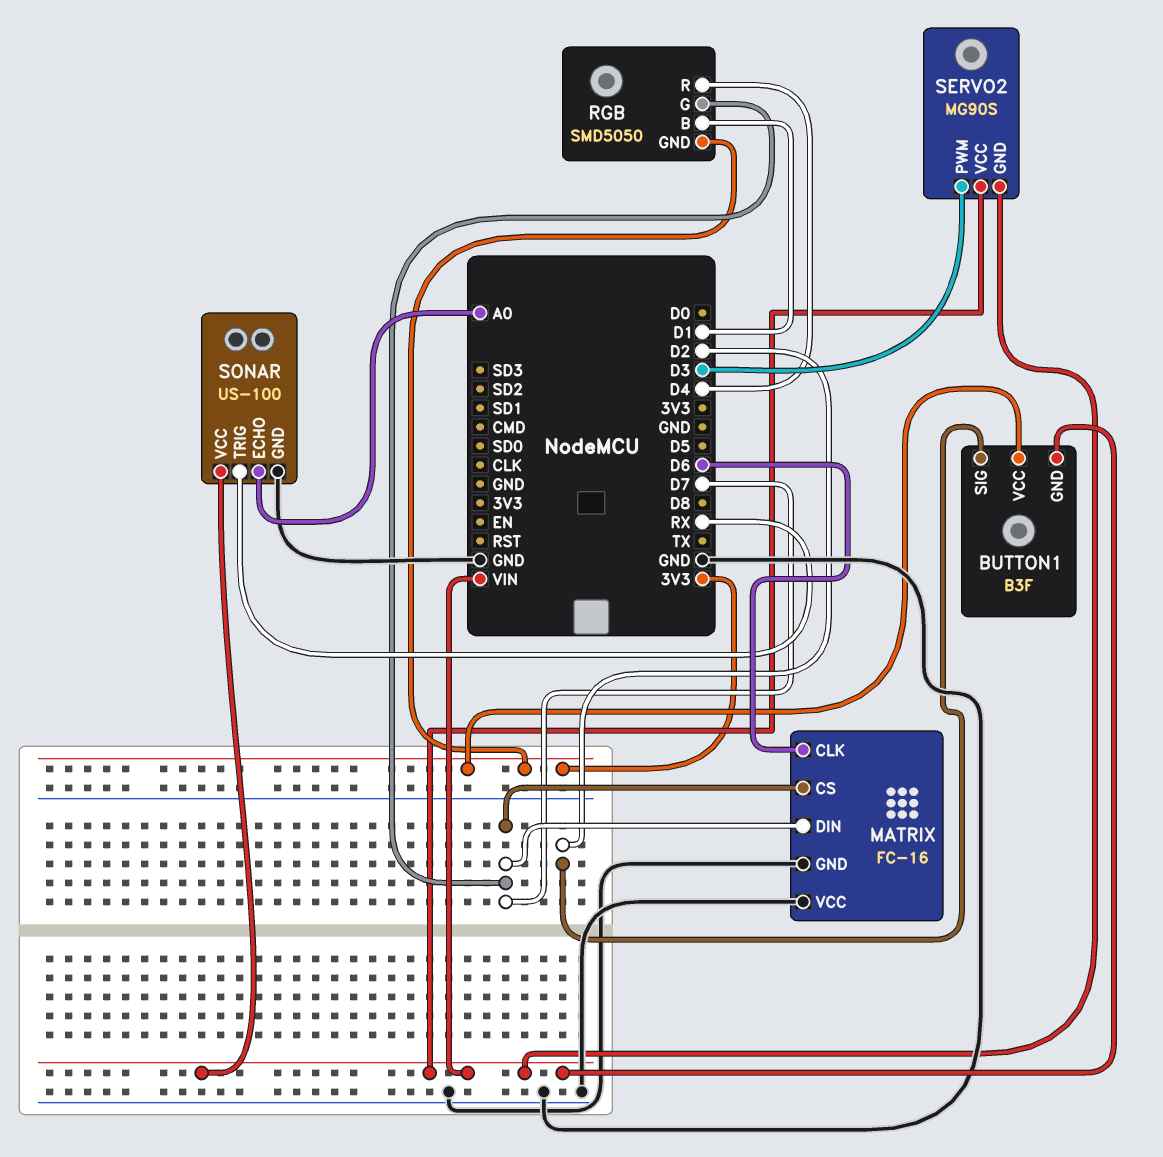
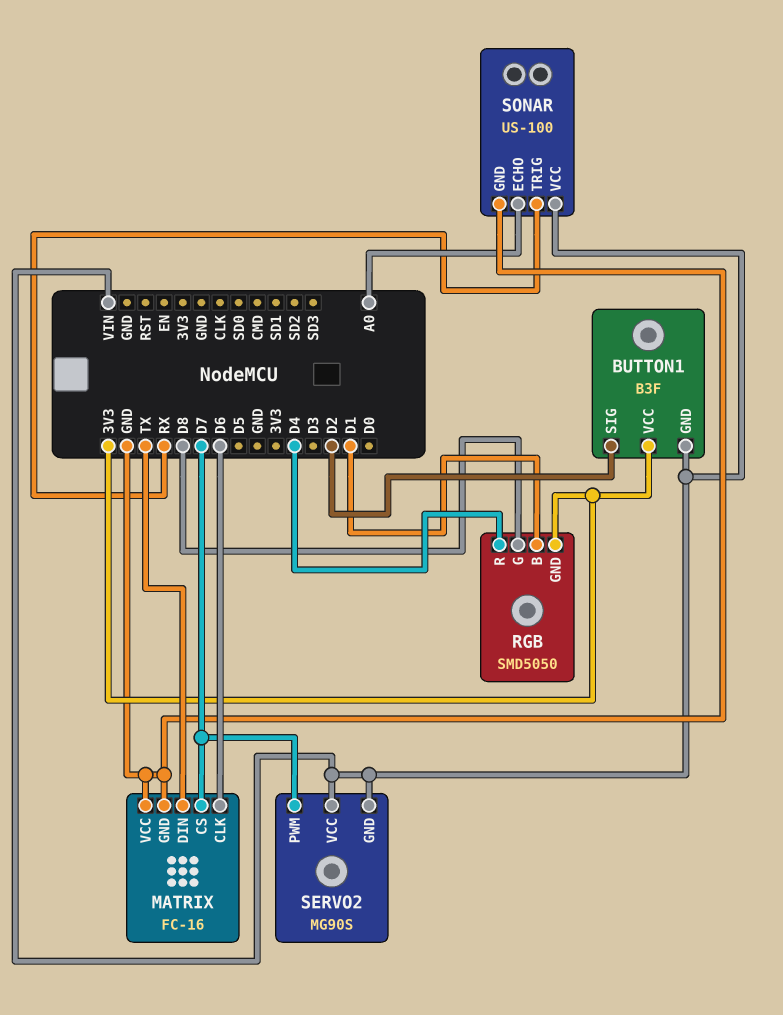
MATRIX pin DIN: D7 -> TX
RGB pin G: D7 -> D8
SERVO2 pin PWM: D3 -> D7

